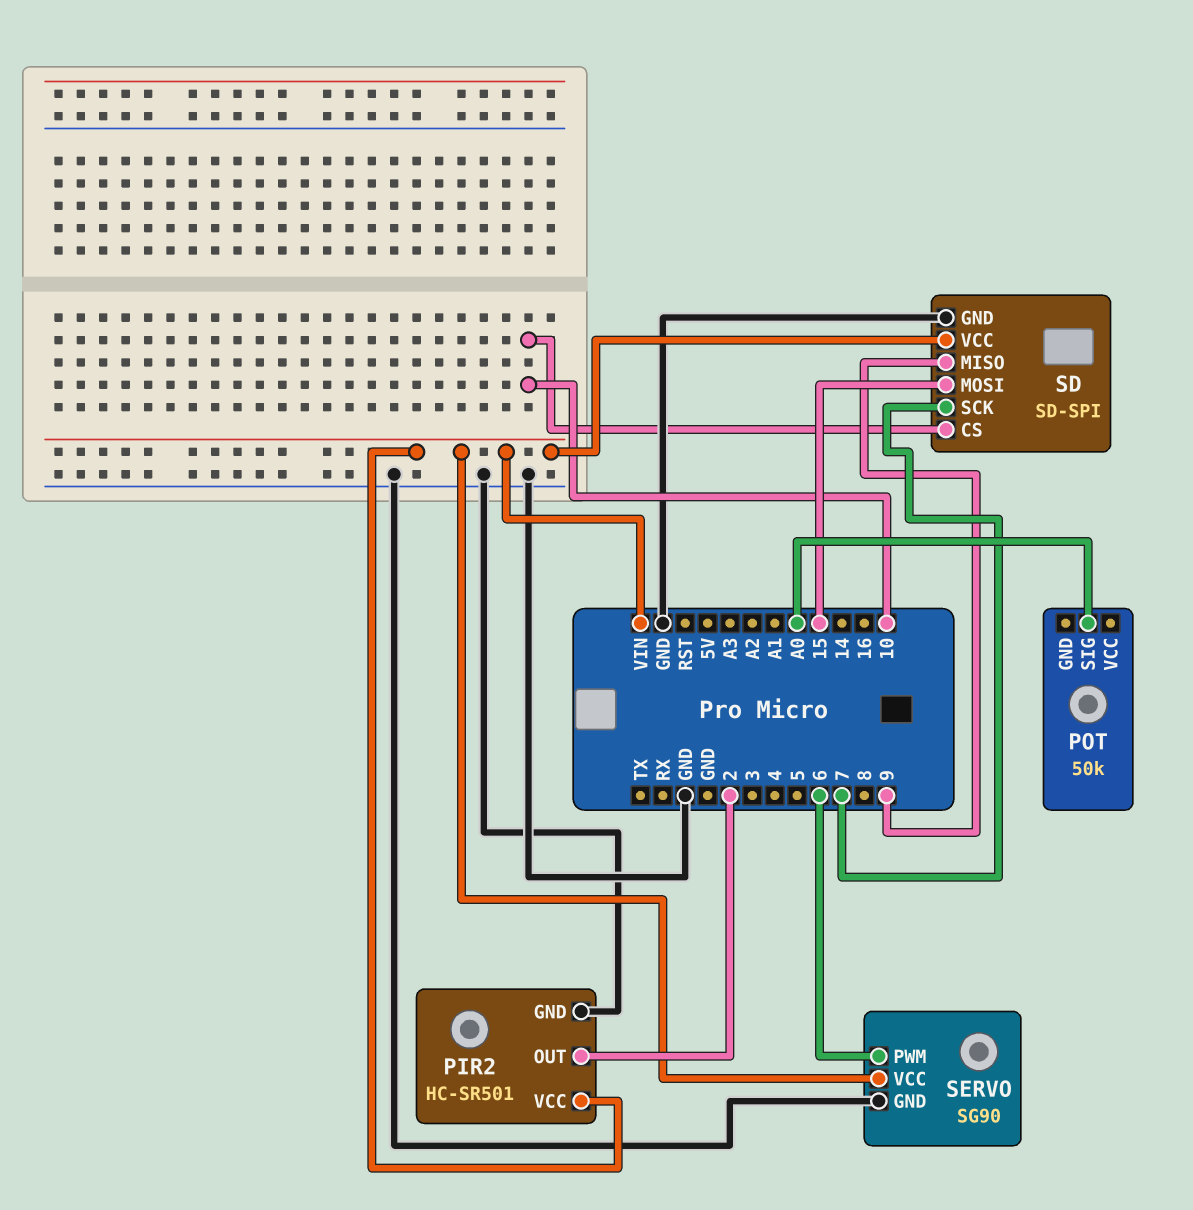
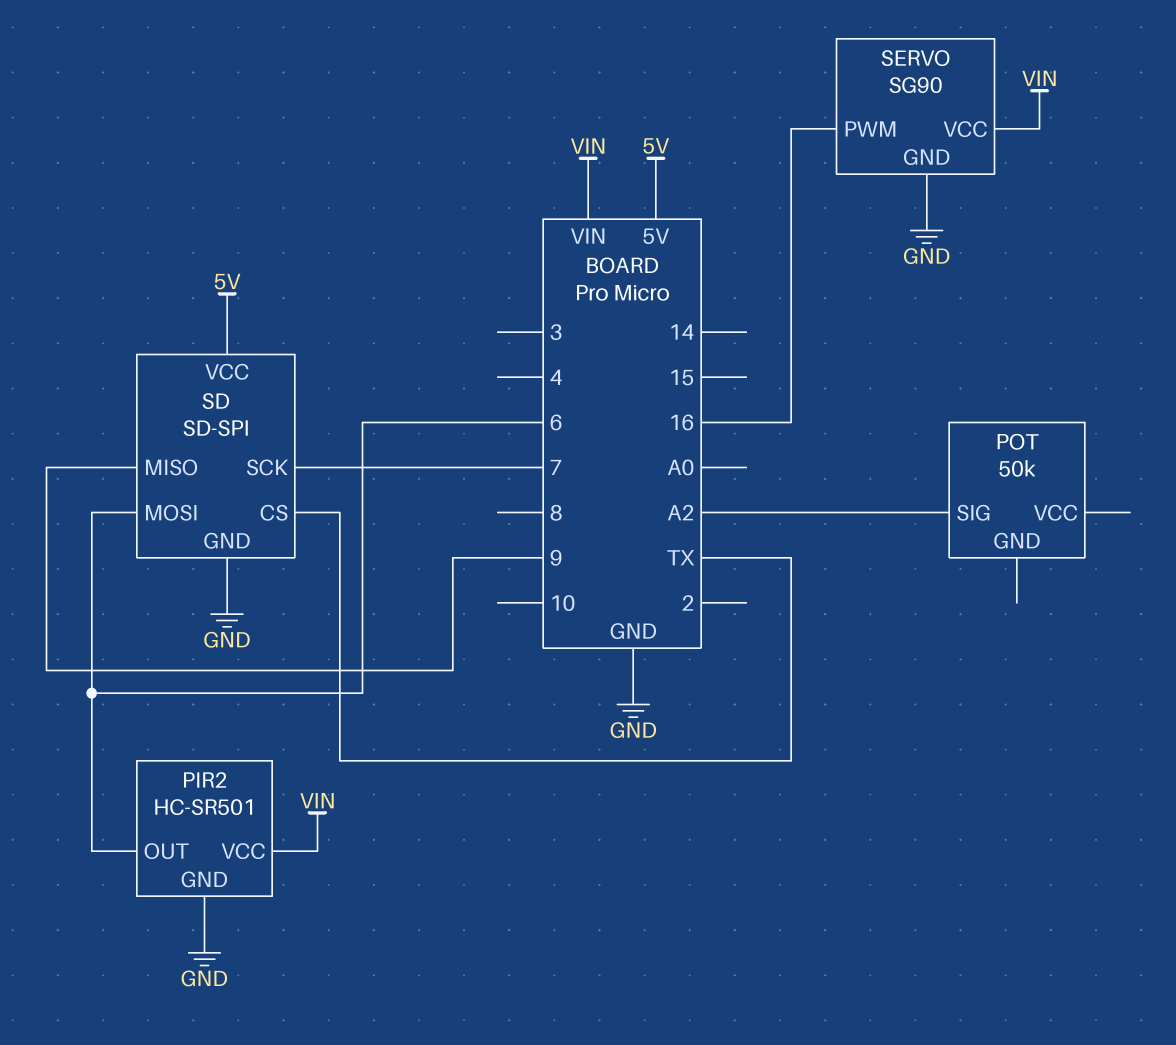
PIR2 pin OUT: 2 -> 6
POT pin SIG: A0 -> A2
SD pin CS: 10 -> TX
SD pin MOSI: 15 -> 6
SD pin VCC: VIN -> 5V
SERVO pin PWM: 6 -> 16

